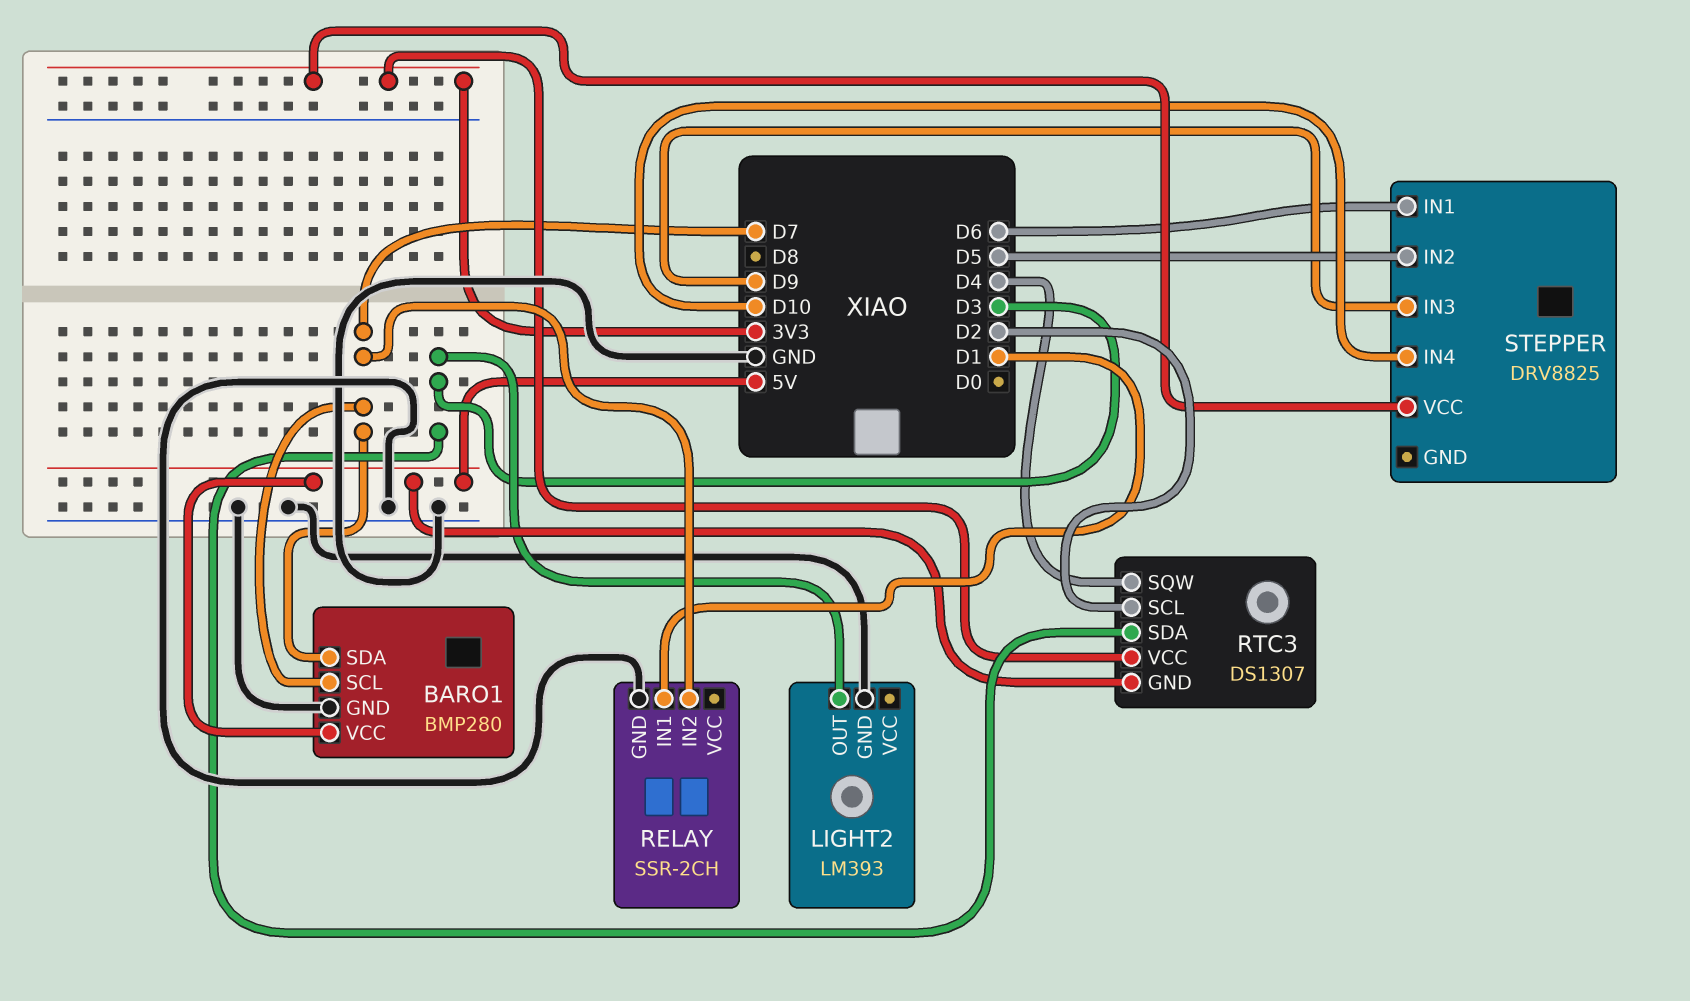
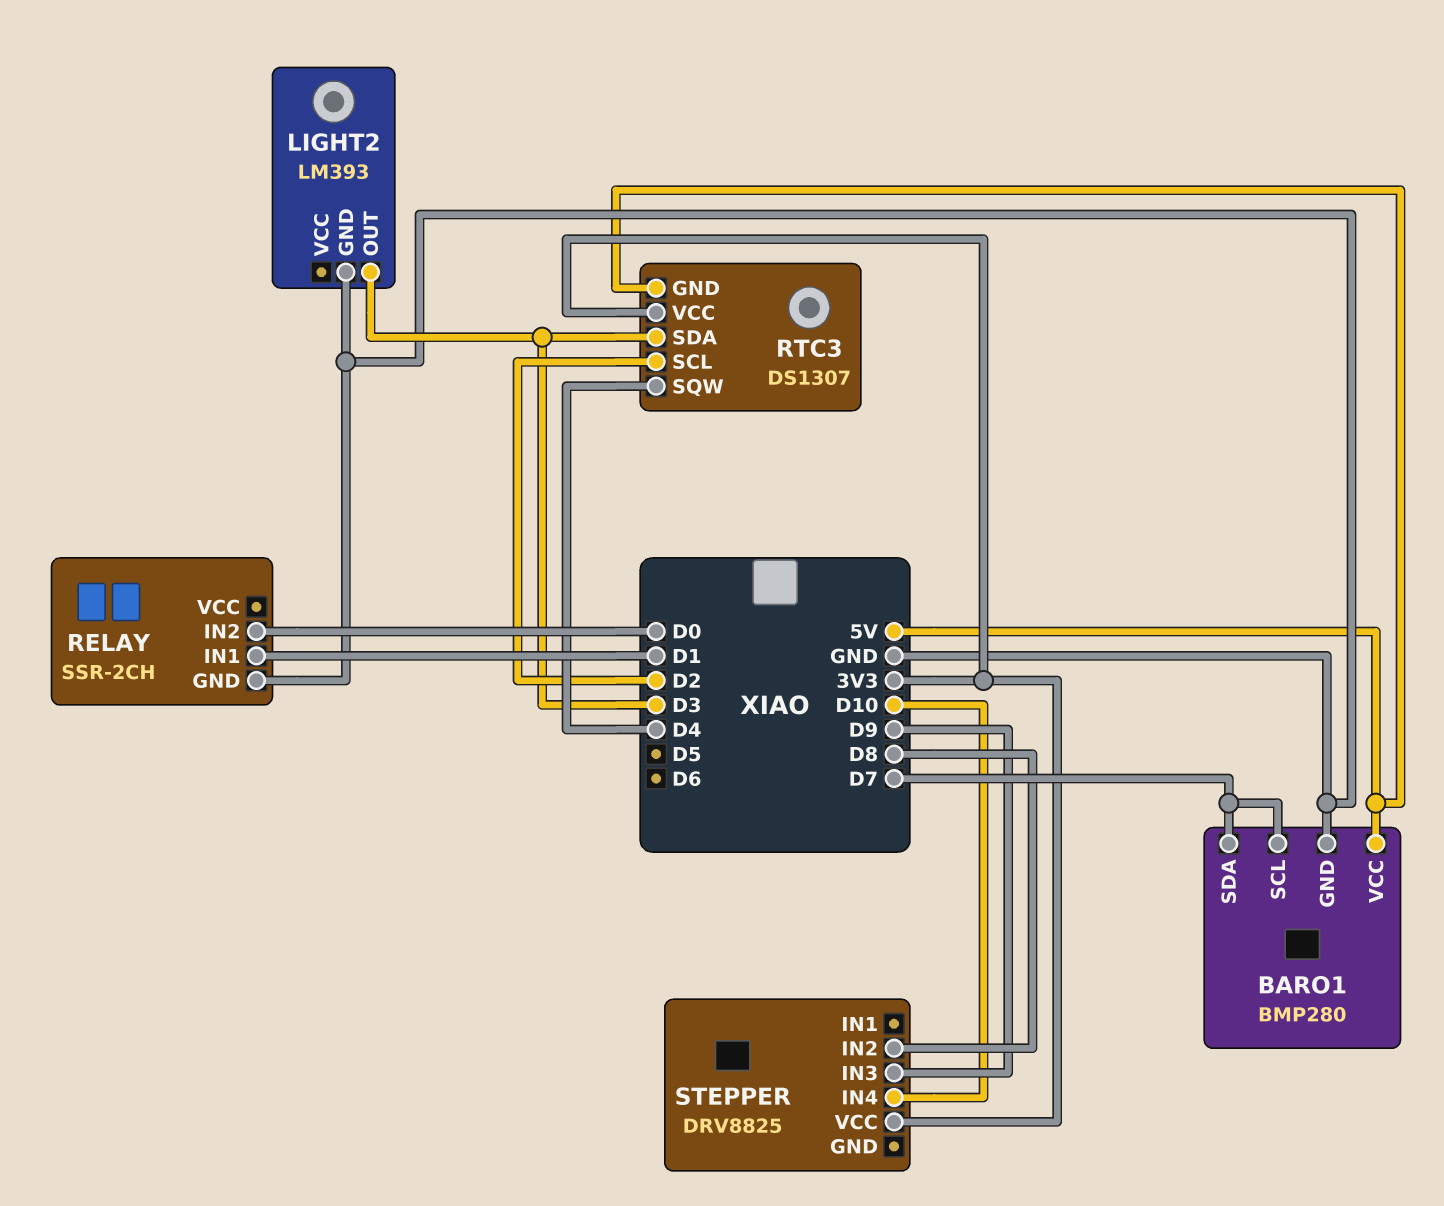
RELAY pin IN2: D7 -> D0
STEPPER pin IN1: D6 -> none
STEPPER pin IN2: D5 -> D8

